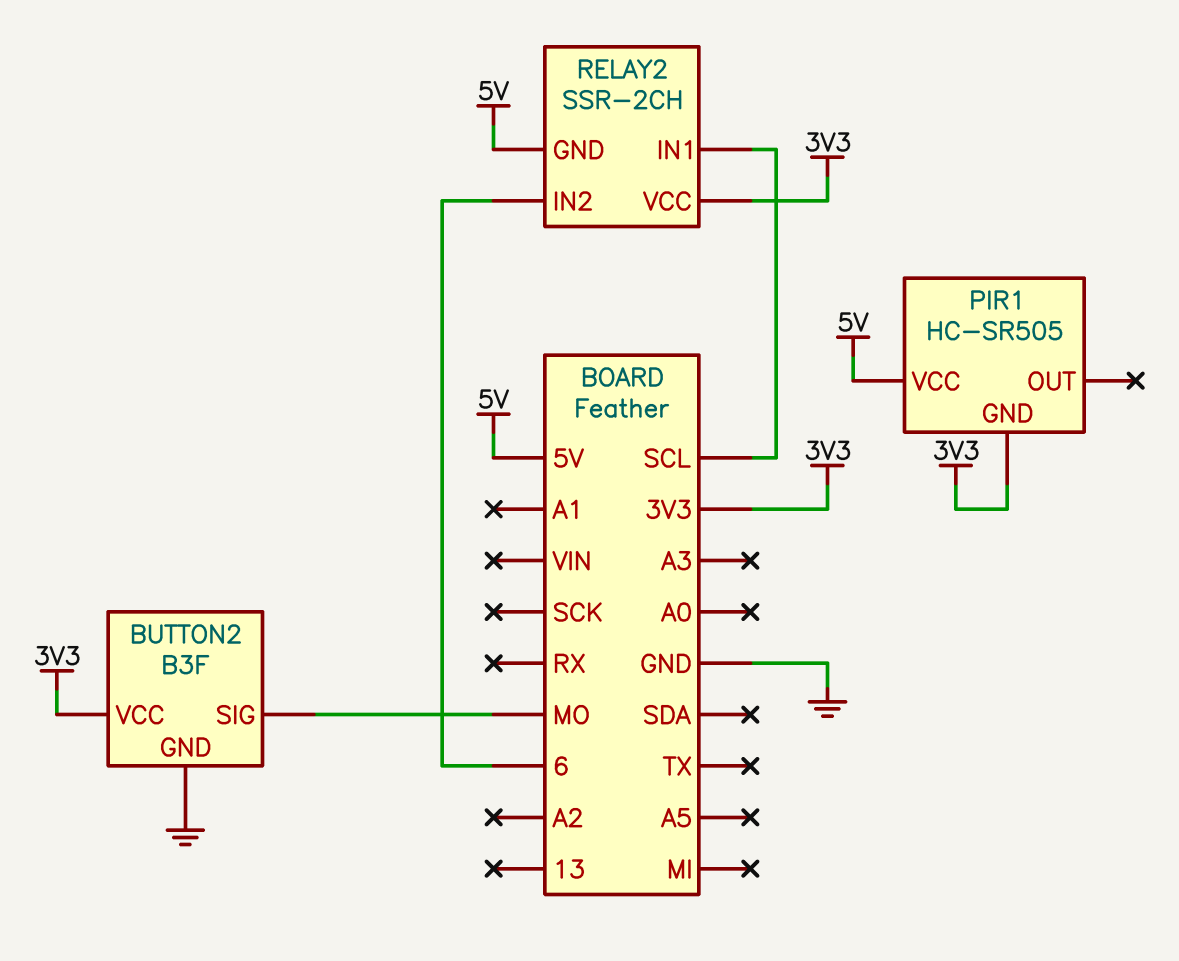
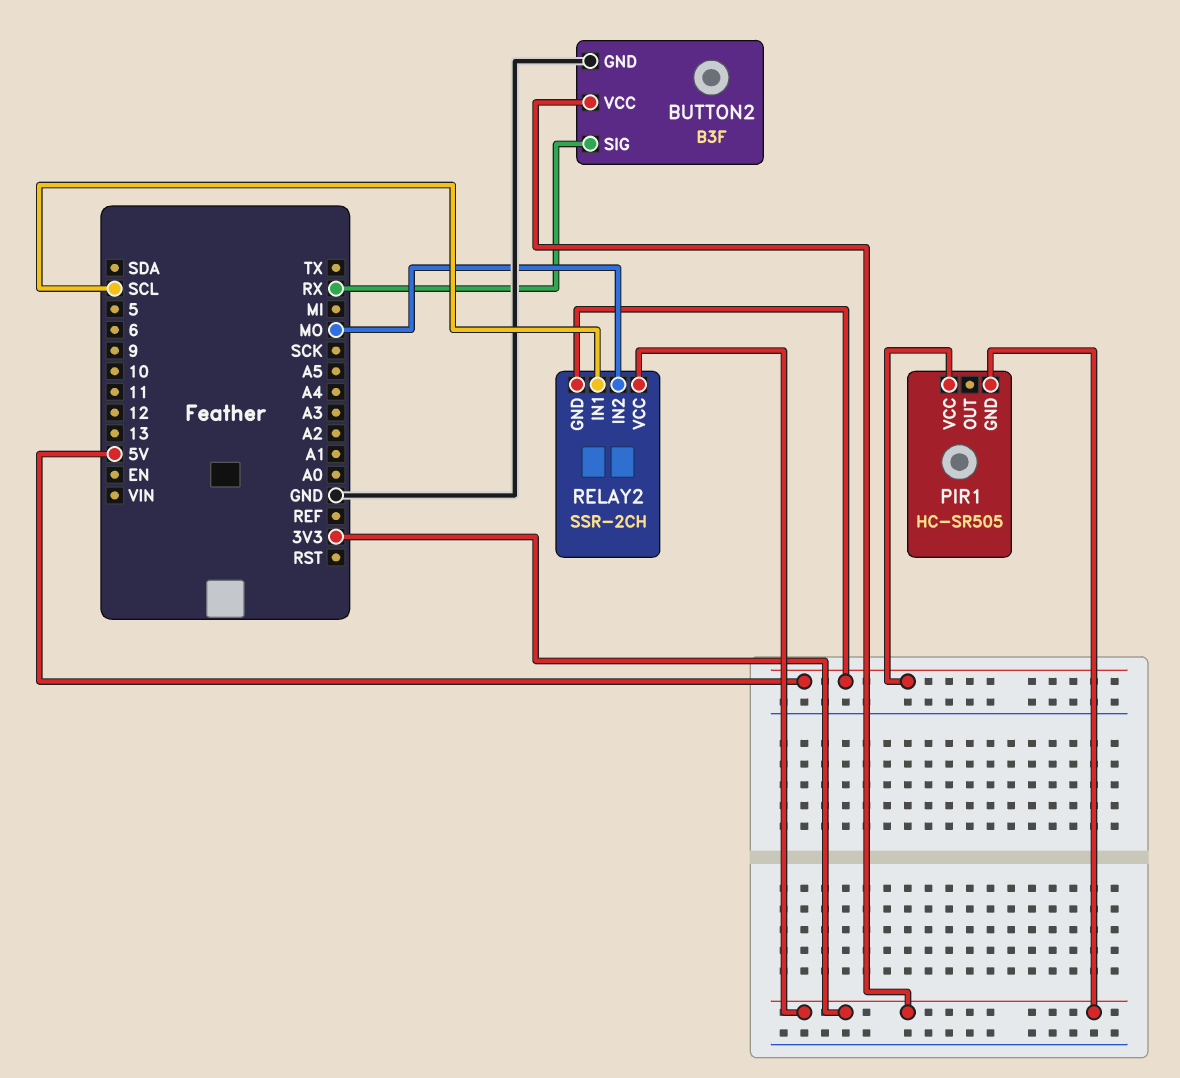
BUTTON2 pin SIG: MO -> RX
RELAY2 pin IN2: 6 -> MO

